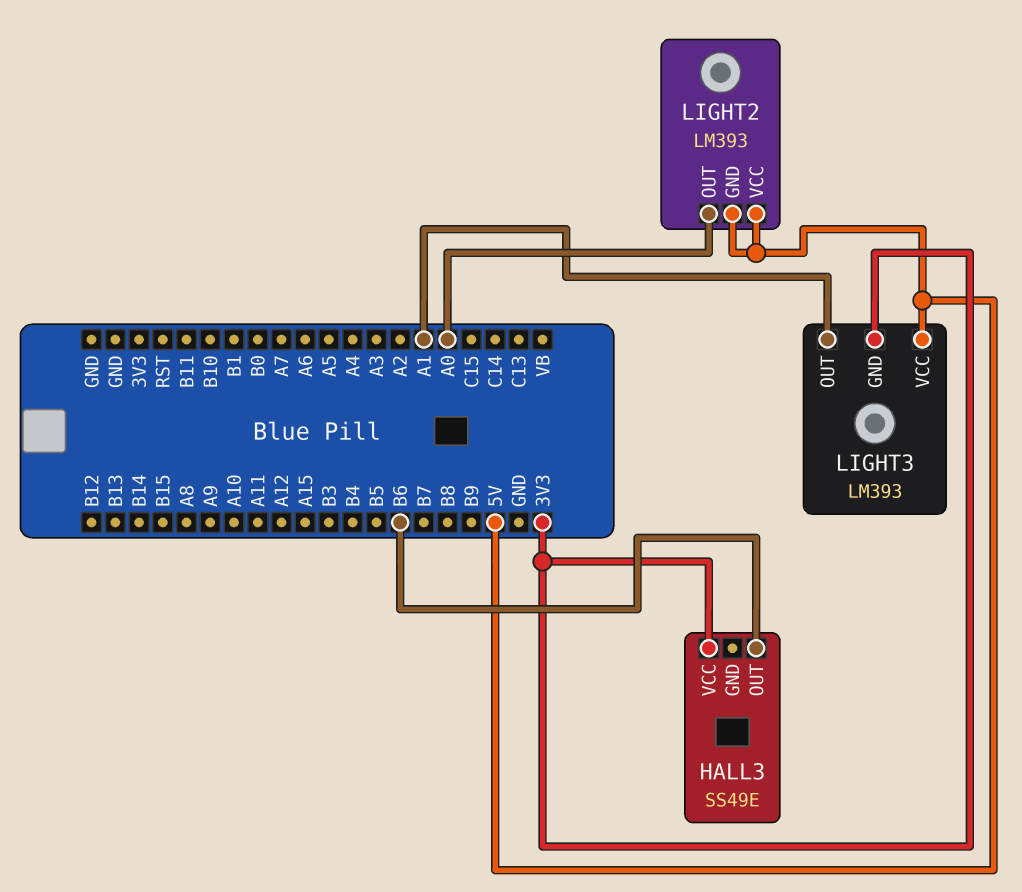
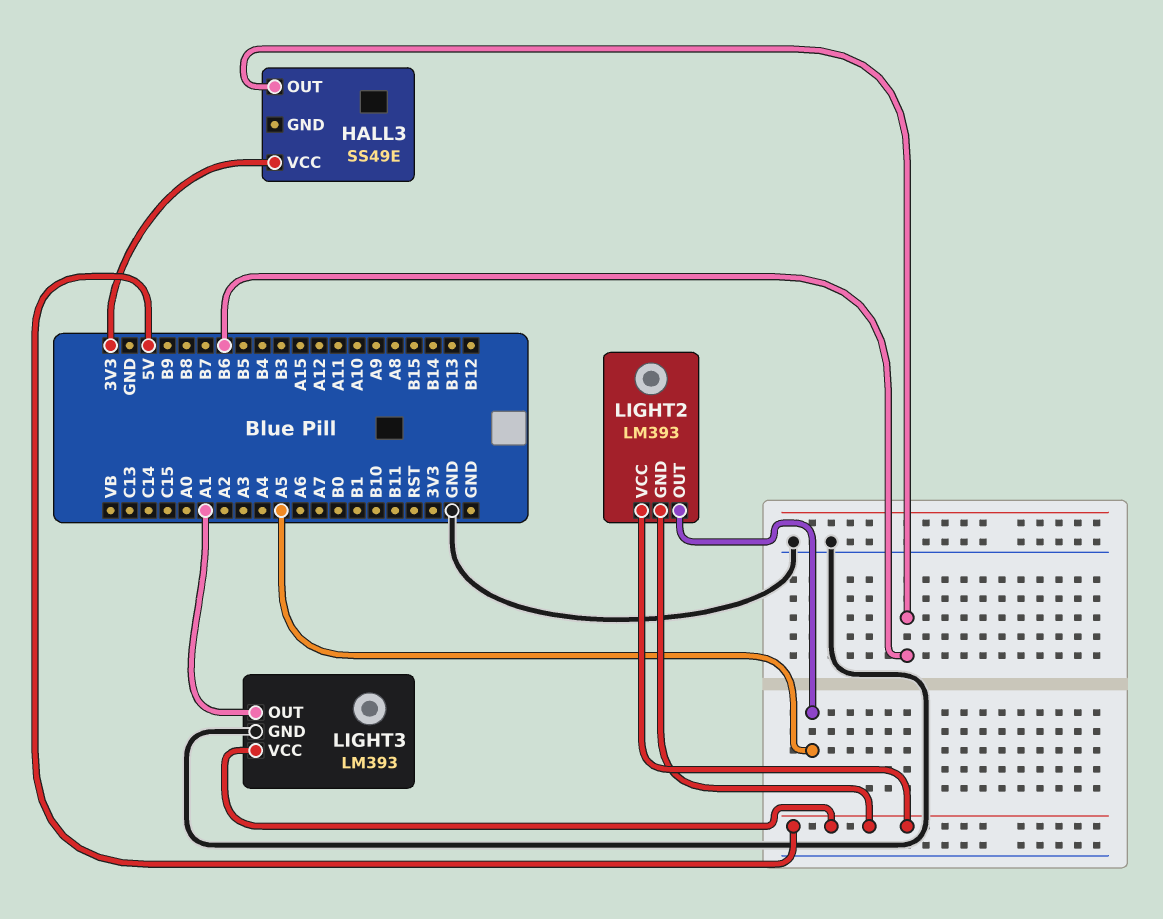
LIGHT2 pin OUT: A0 -> A5
LIGHT3 pin GND: 3V3 -> GND

